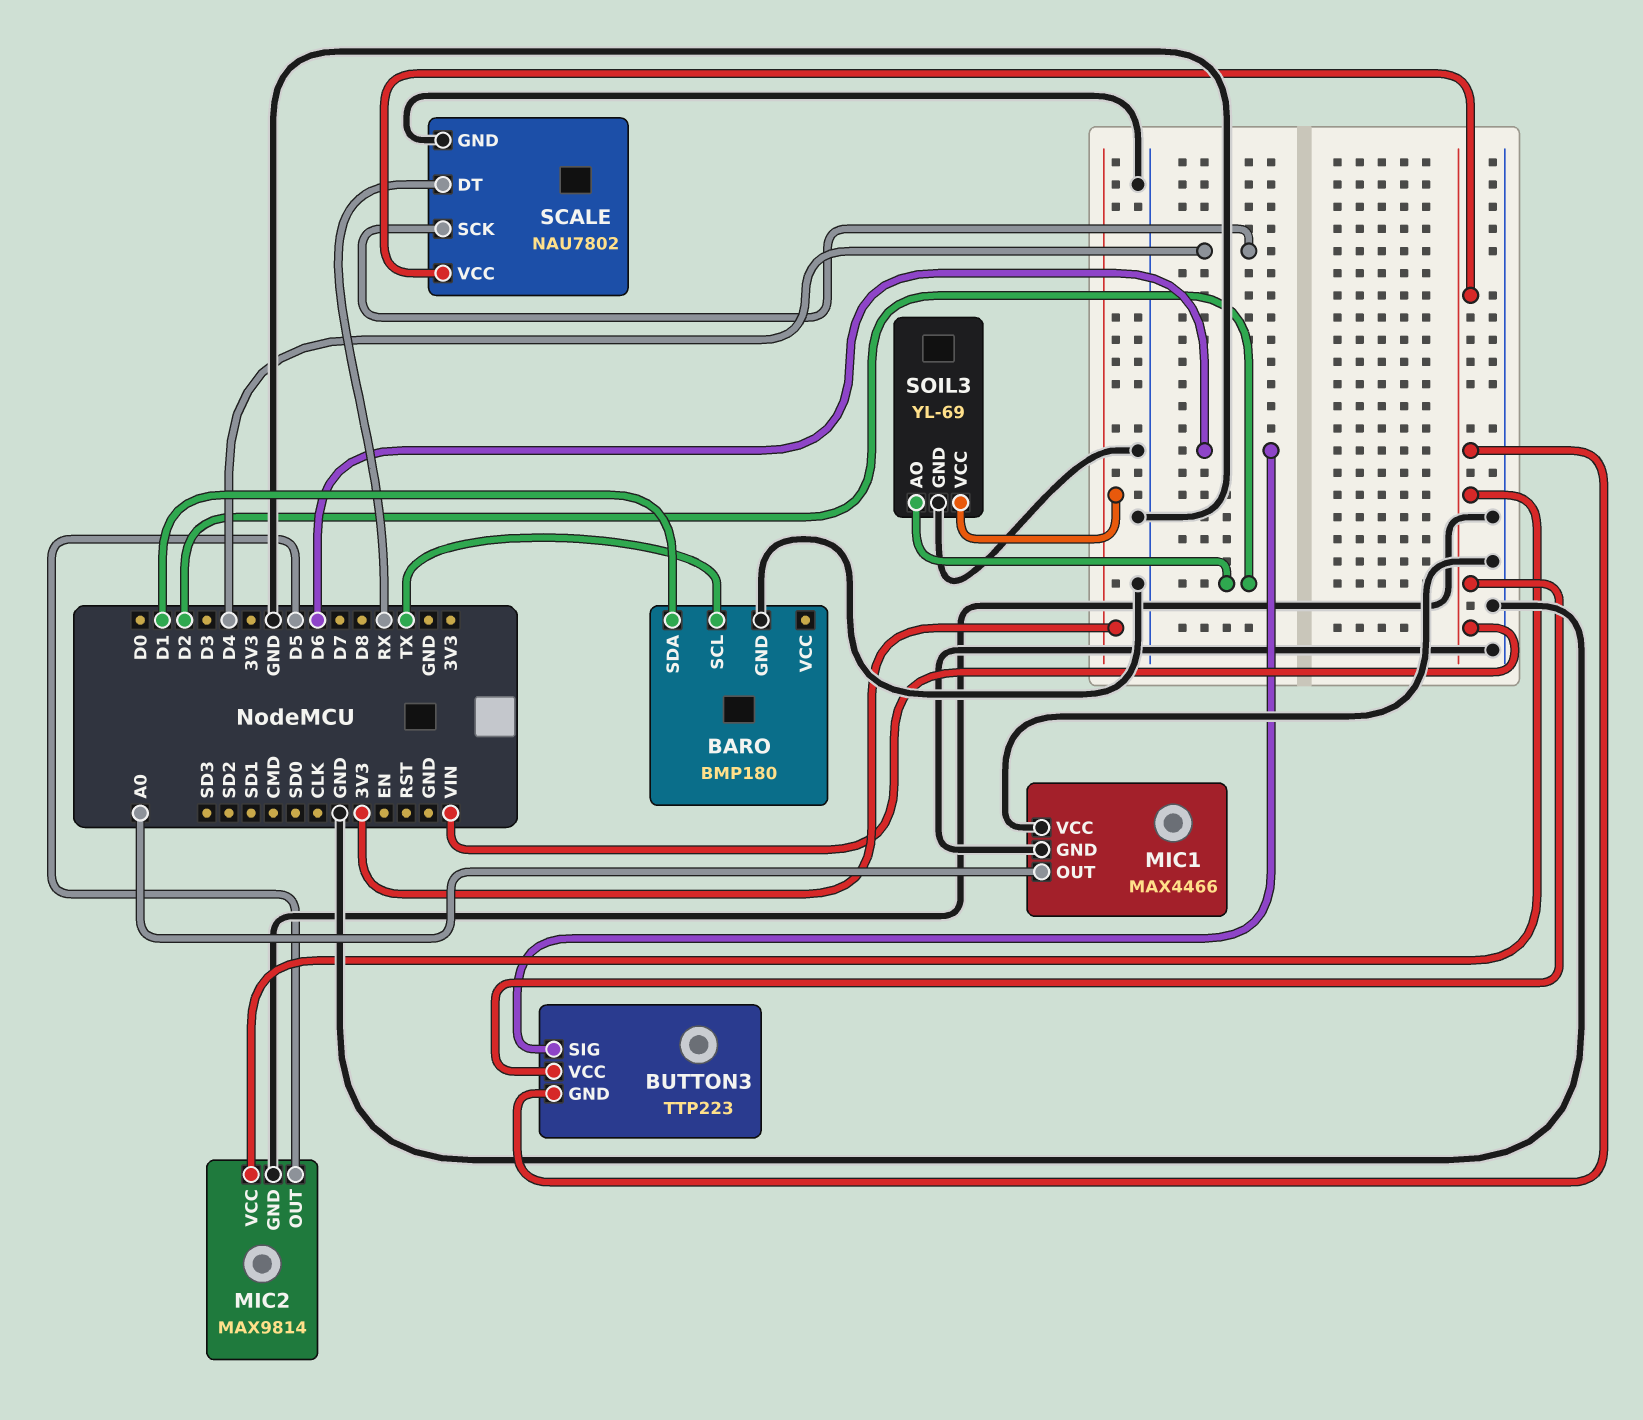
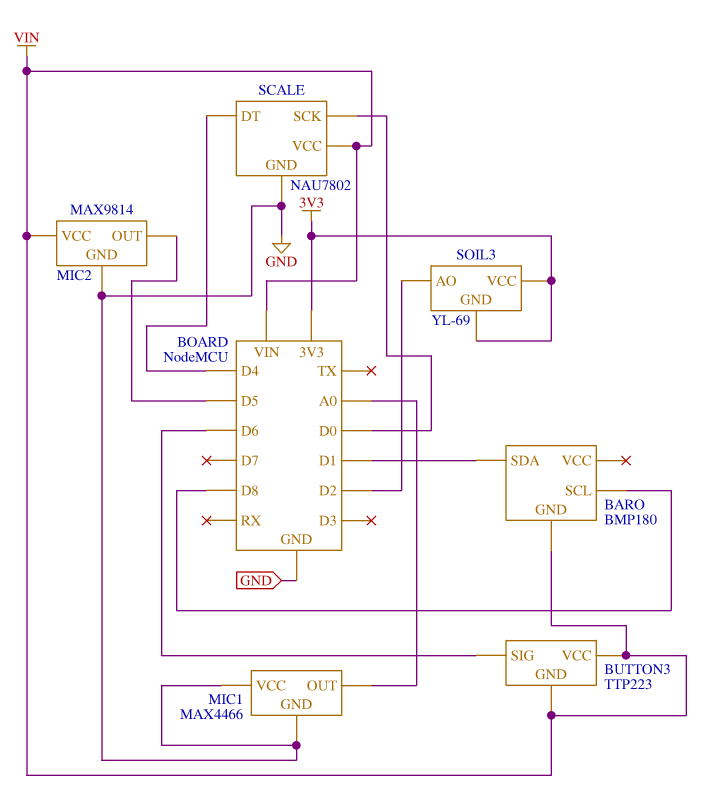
BARO pin GND: GND -> VIN
BARO pin SCL: TX -> D8
SCALE pin DT: RX -> D4
SCALE pin SCK: D4 -> D0
SOIL3 pin GND: GND -> 3V3

